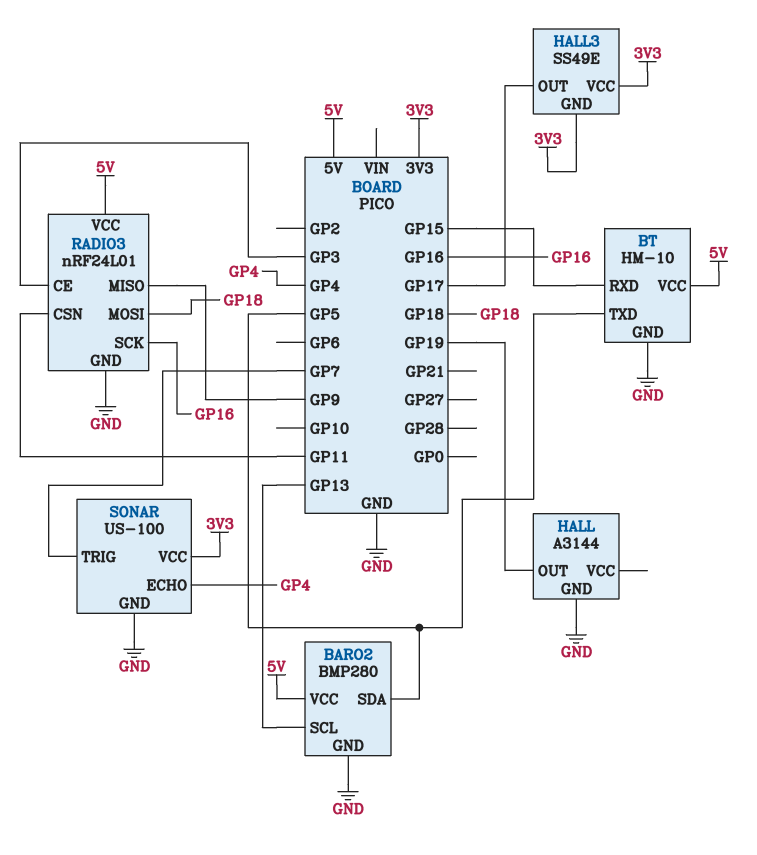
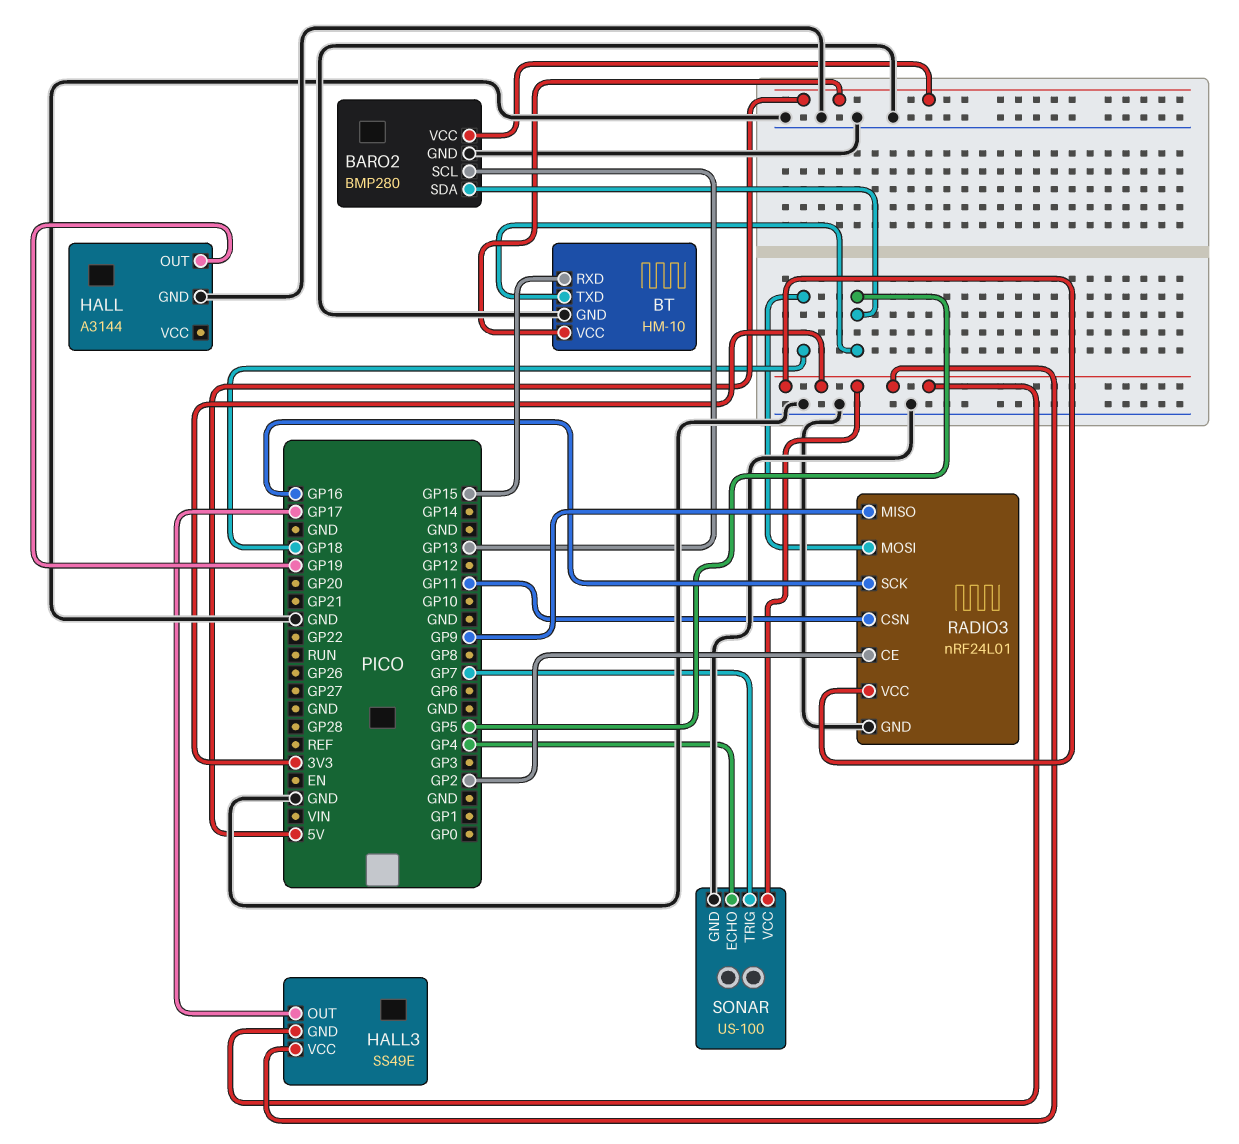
RADIO3 pin CE: GP3 -> GP2
RADIO3 pin VCC: 5V -> 3V3

